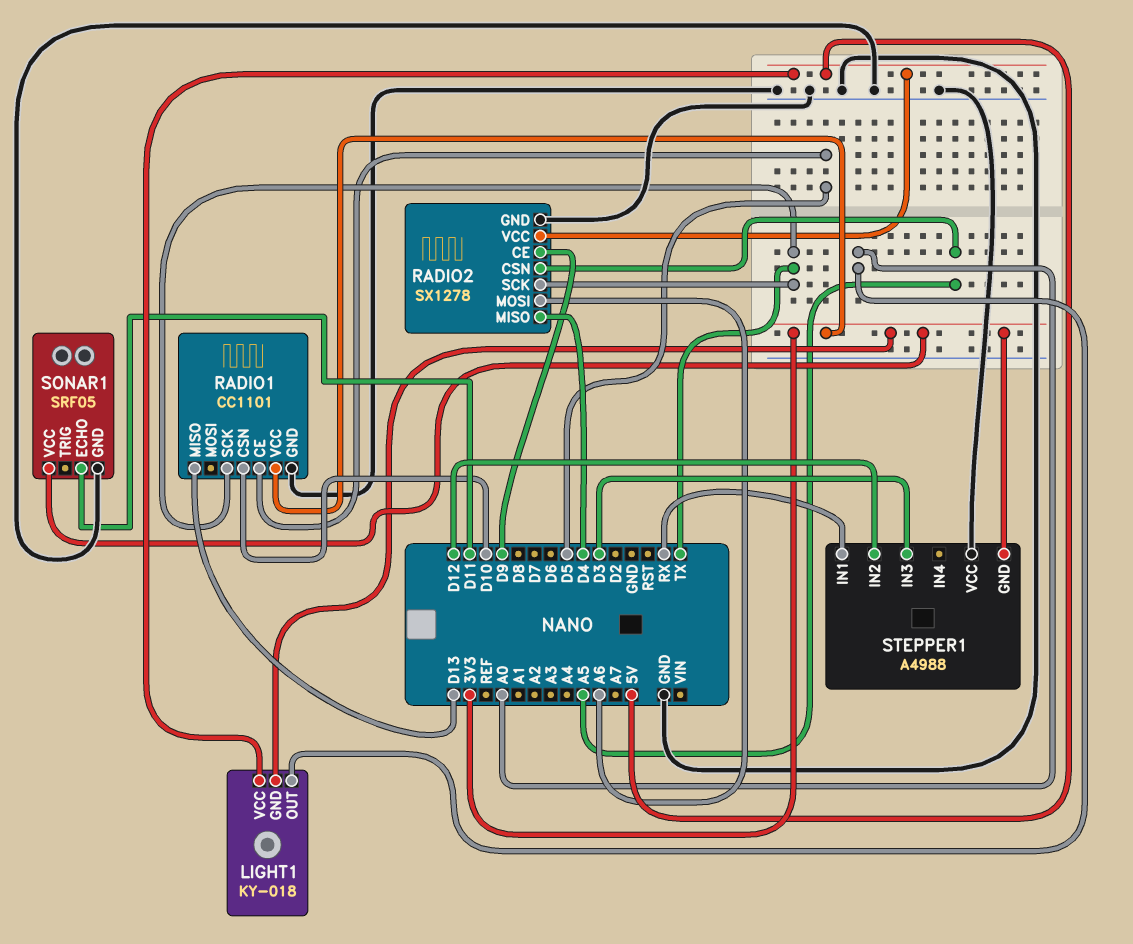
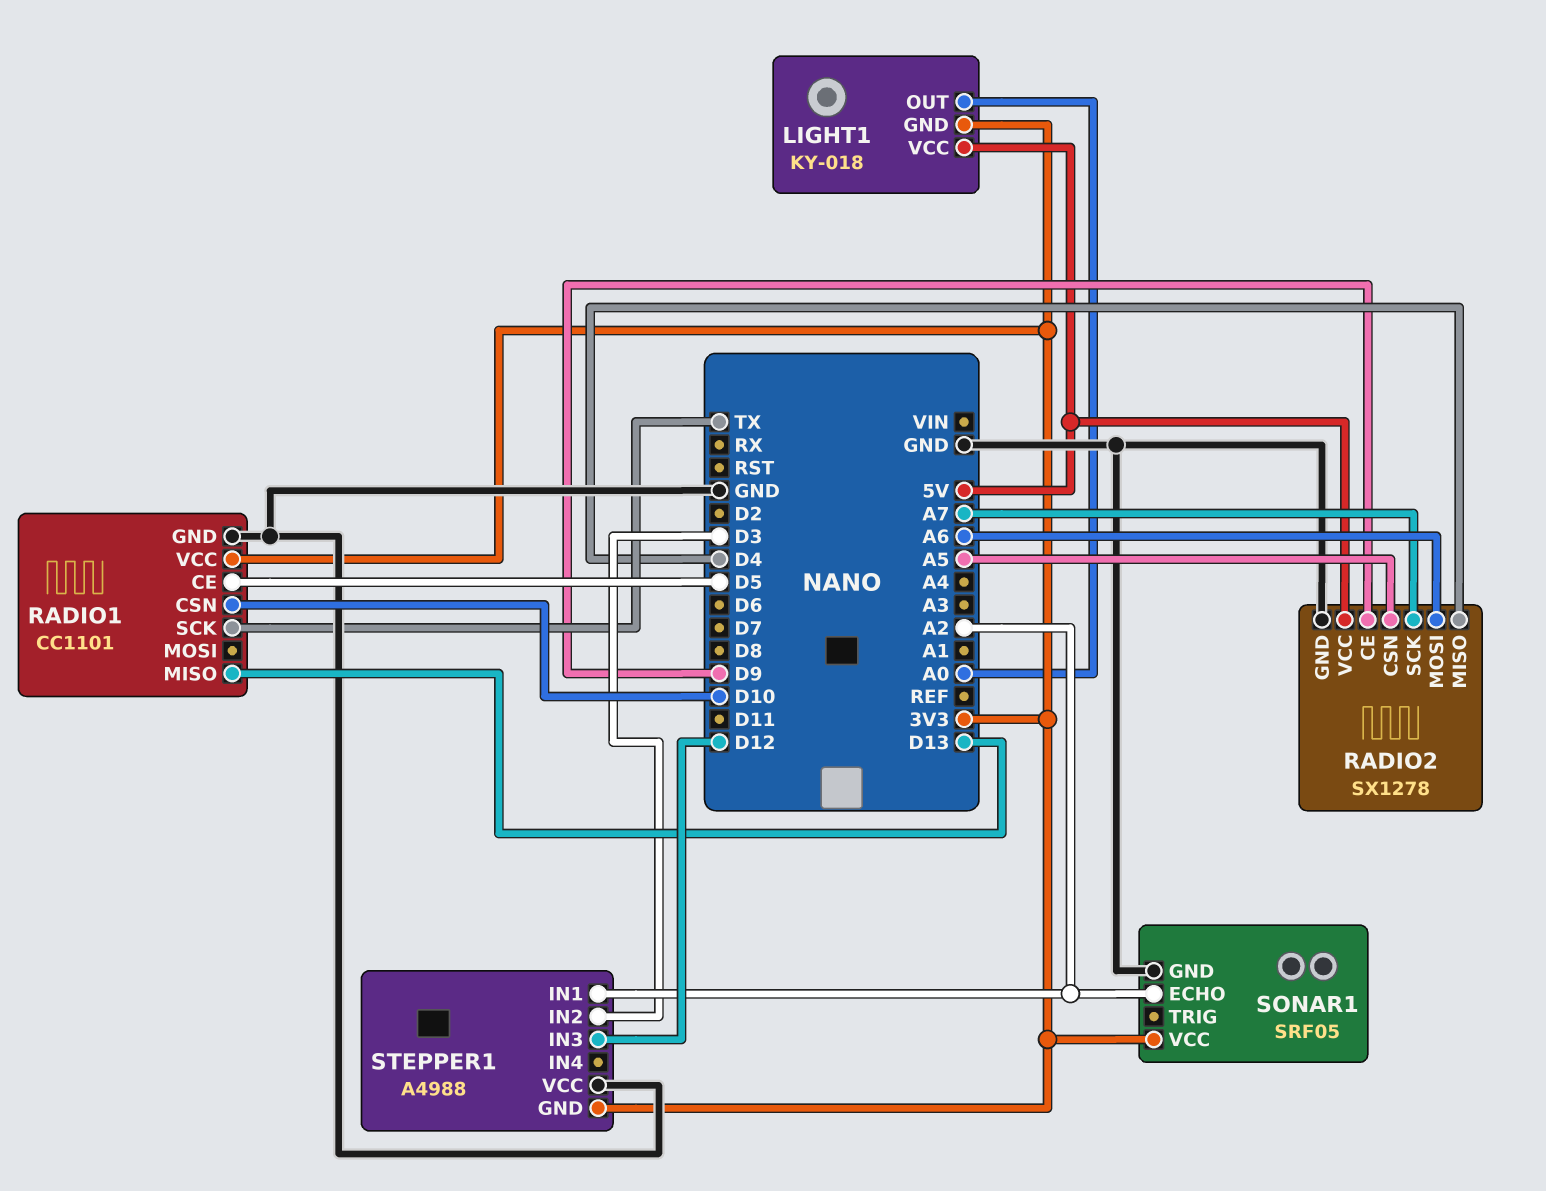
RADIO2 pin SCK: TX -> A7
SONAR1 pin ECHO: D11 -> A2
STEPPER1 pin IN1: RX -> A2
STEPPER1 pin IN2: D12 -> D3
STEPPER1 pin IN3: D3 -> D12

